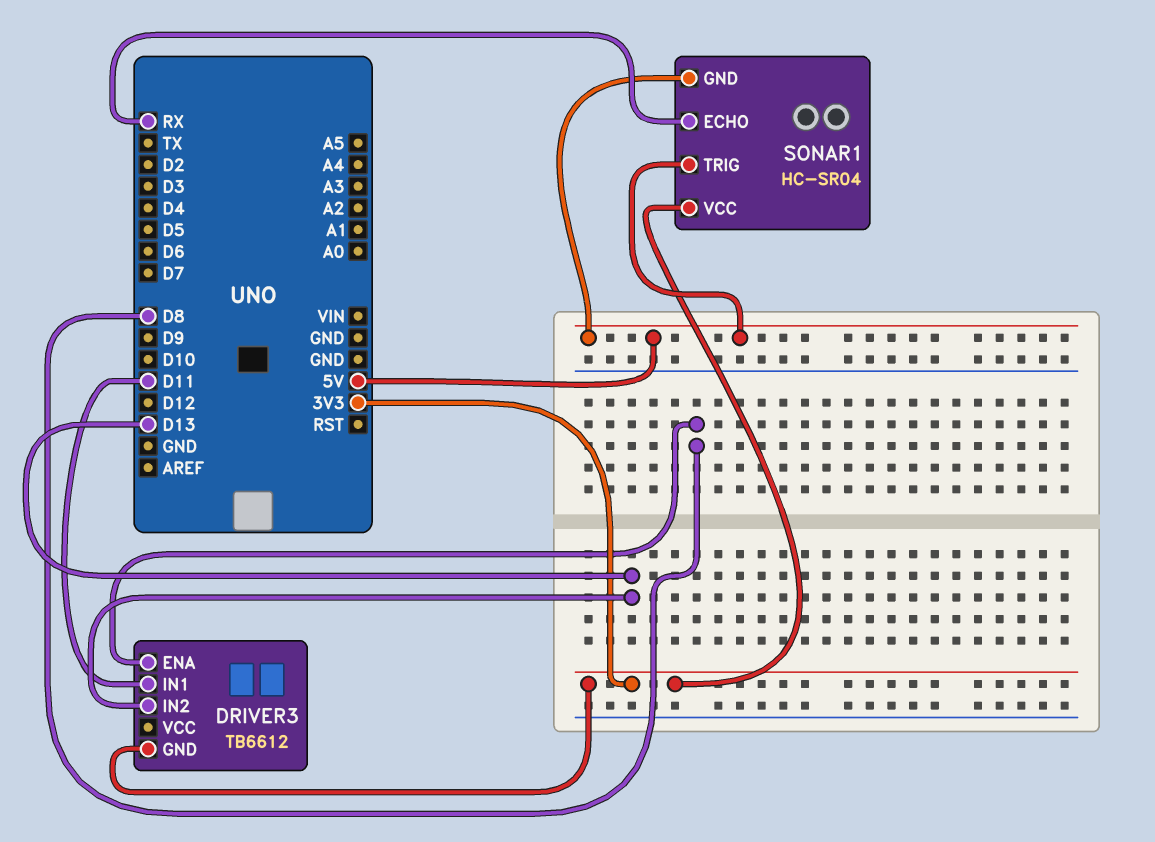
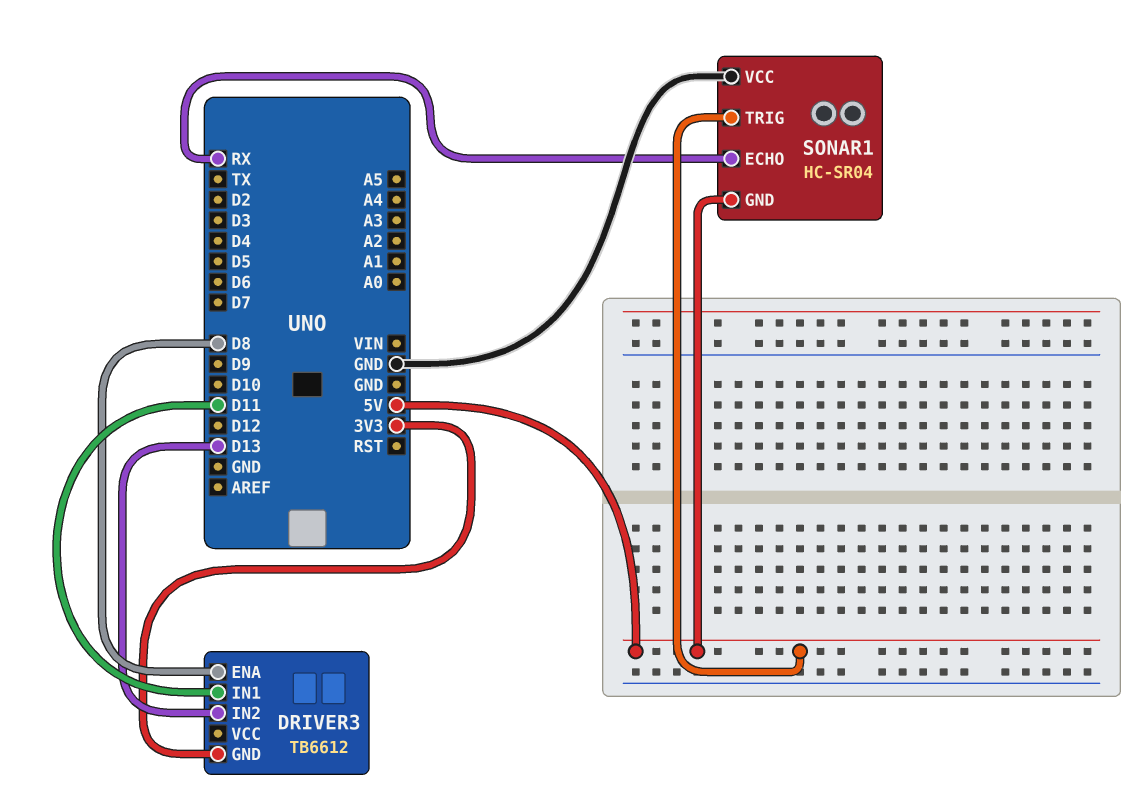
SONAR1 pin VCC: 3V3 -> GND

